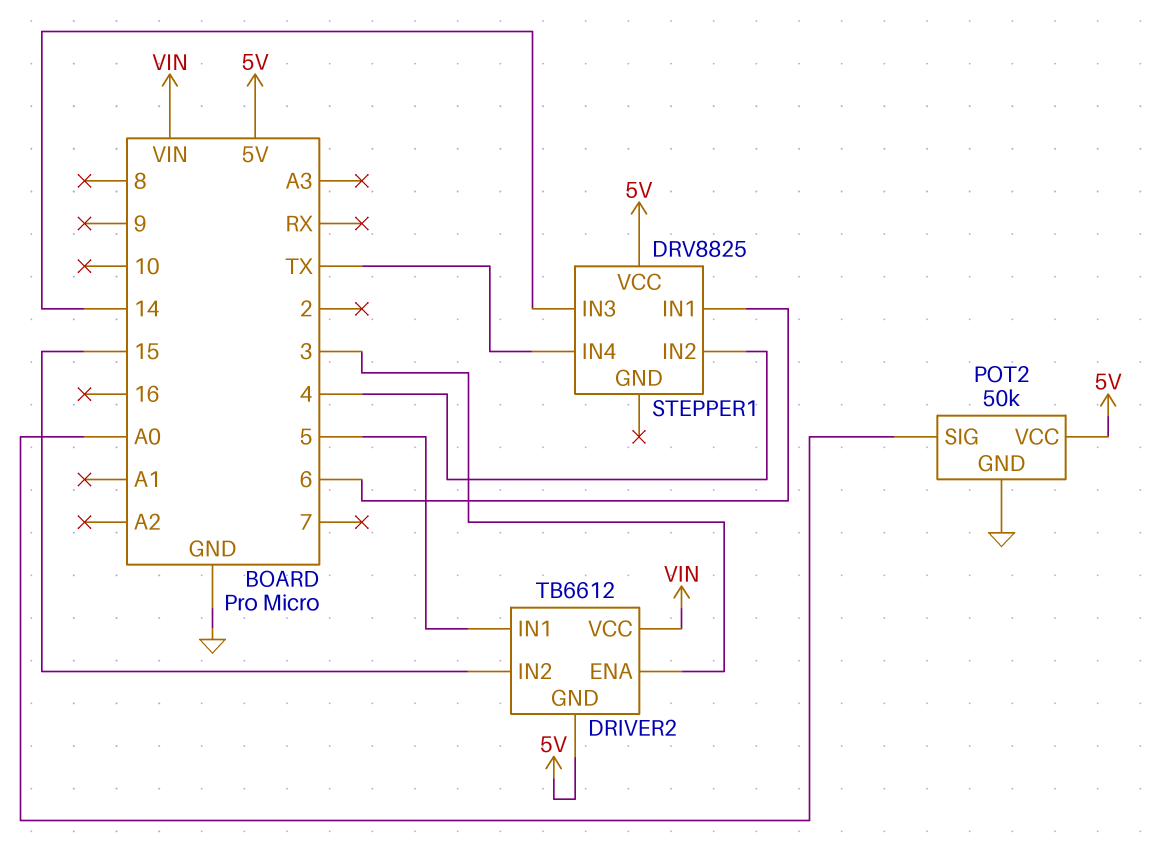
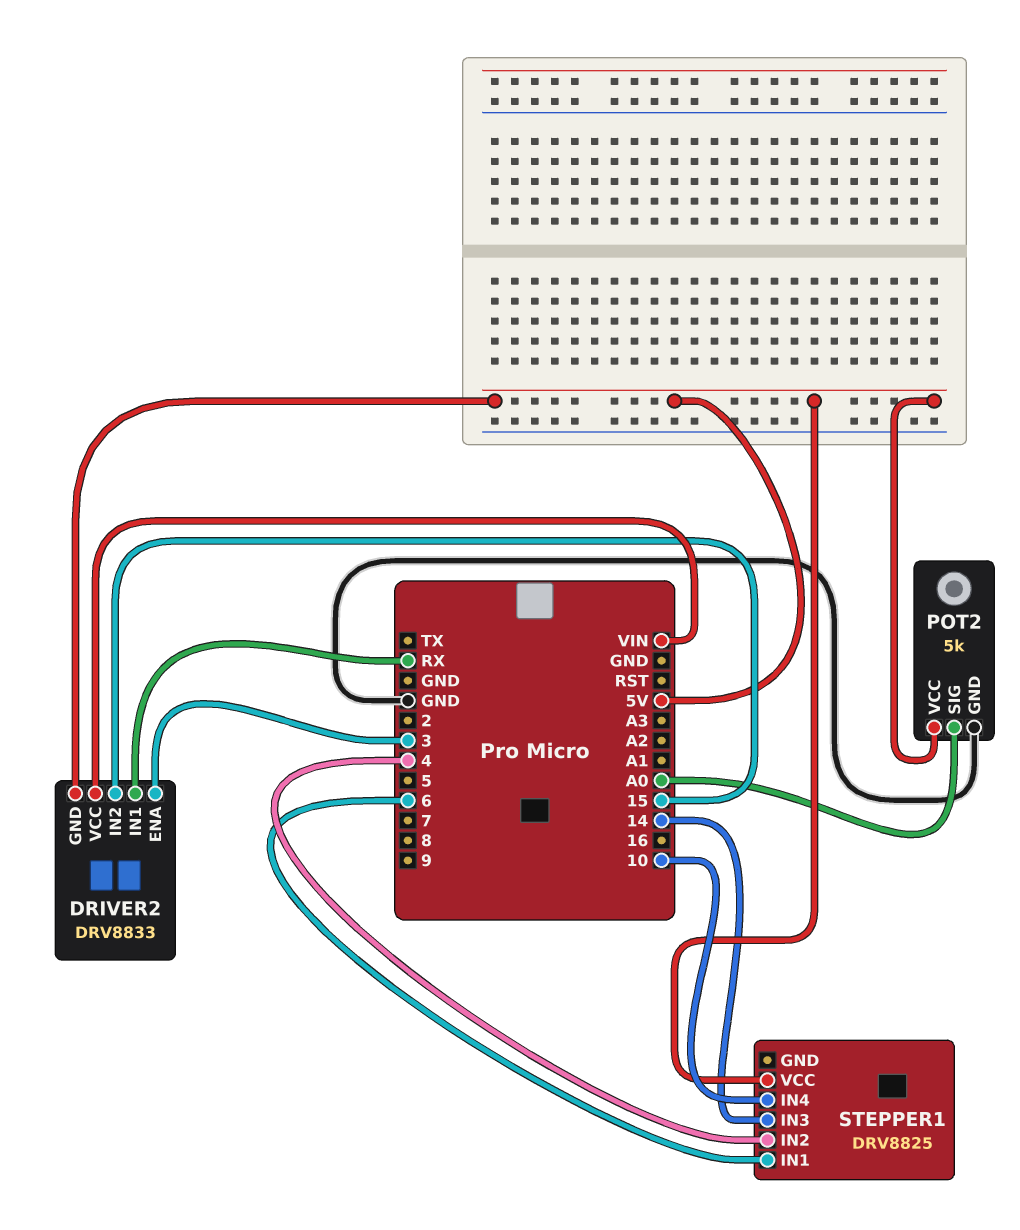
DRIVER2: TB6612 -> DRV8833
DRIVER2 pin IN1: 5 -> RX
POT2: 50k -> 5k
STEPPER1 pin IN4: TX -> 10

